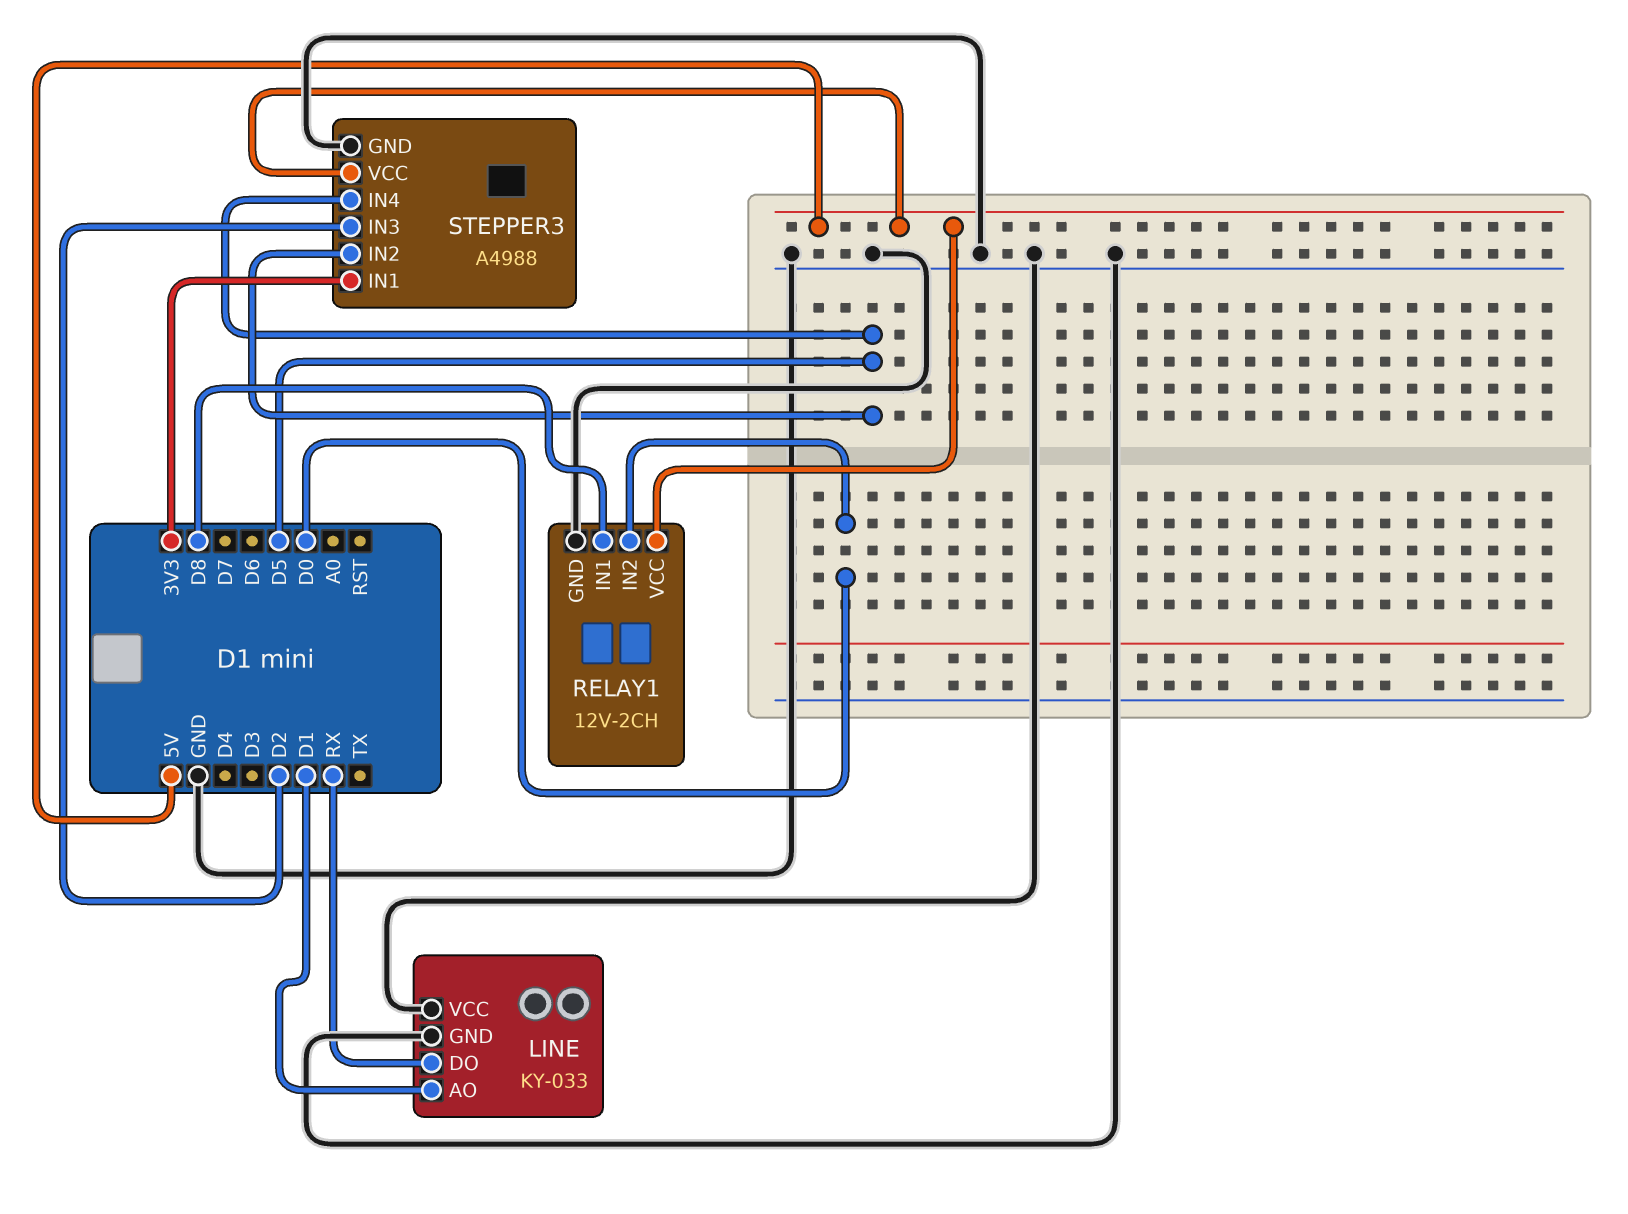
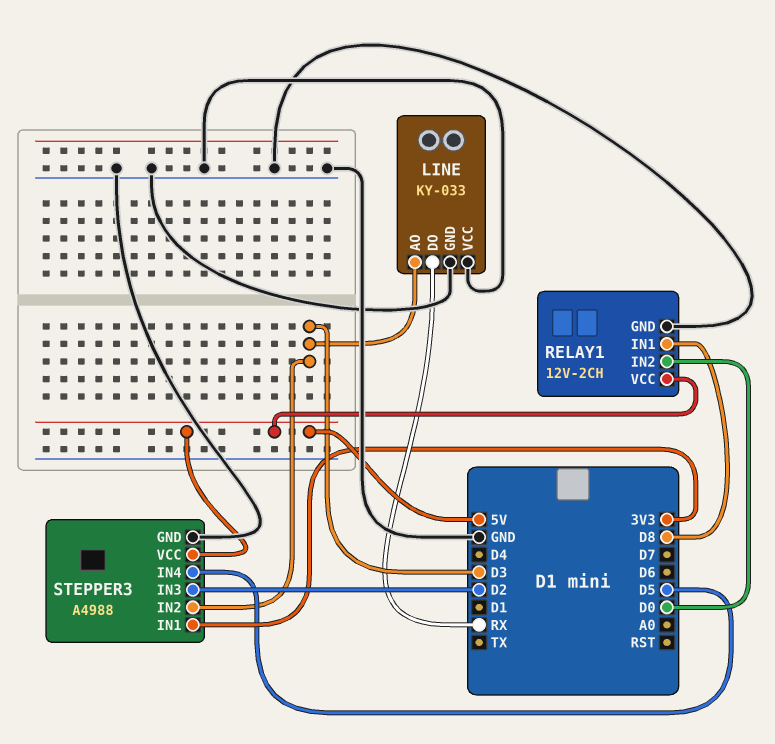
LINE pin AO: D1 -> D3
STEPPER3 pin IN2: D5 -> D3

